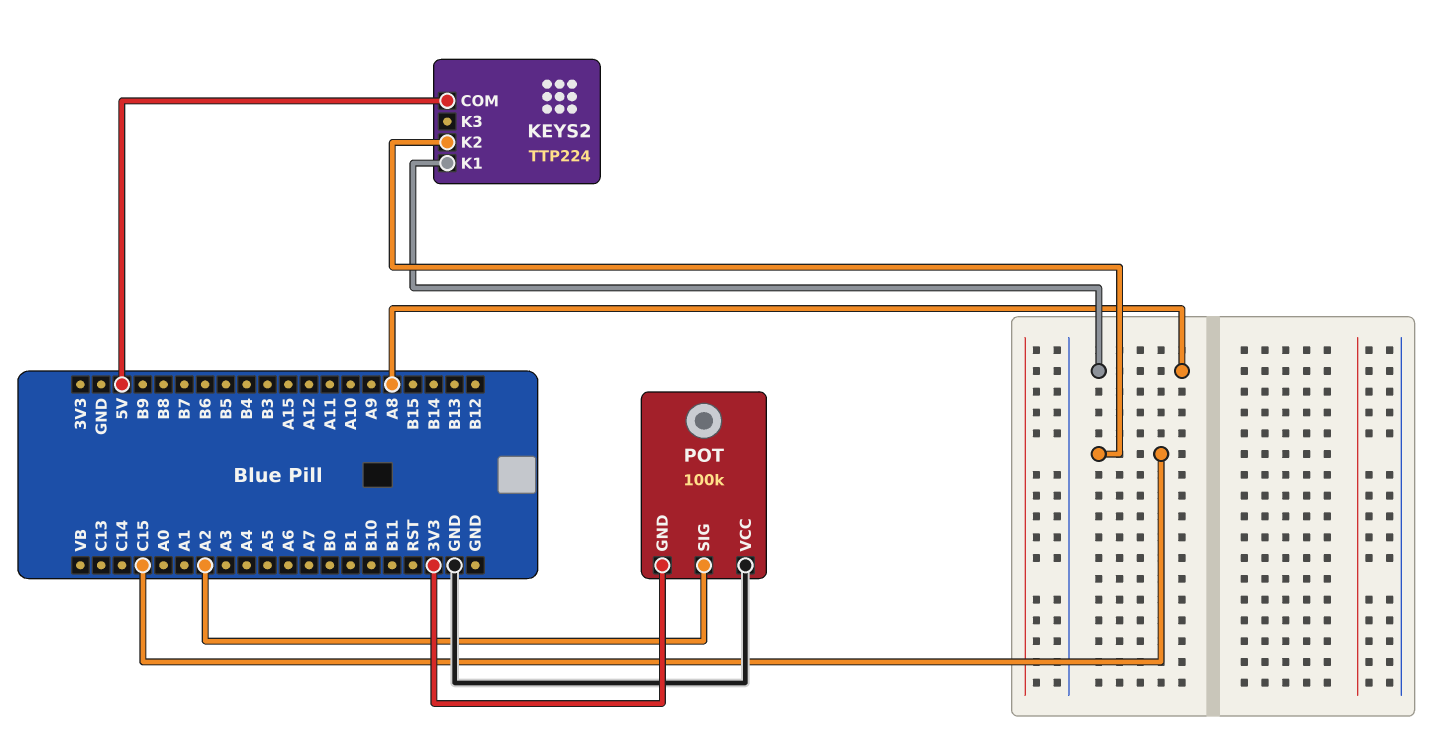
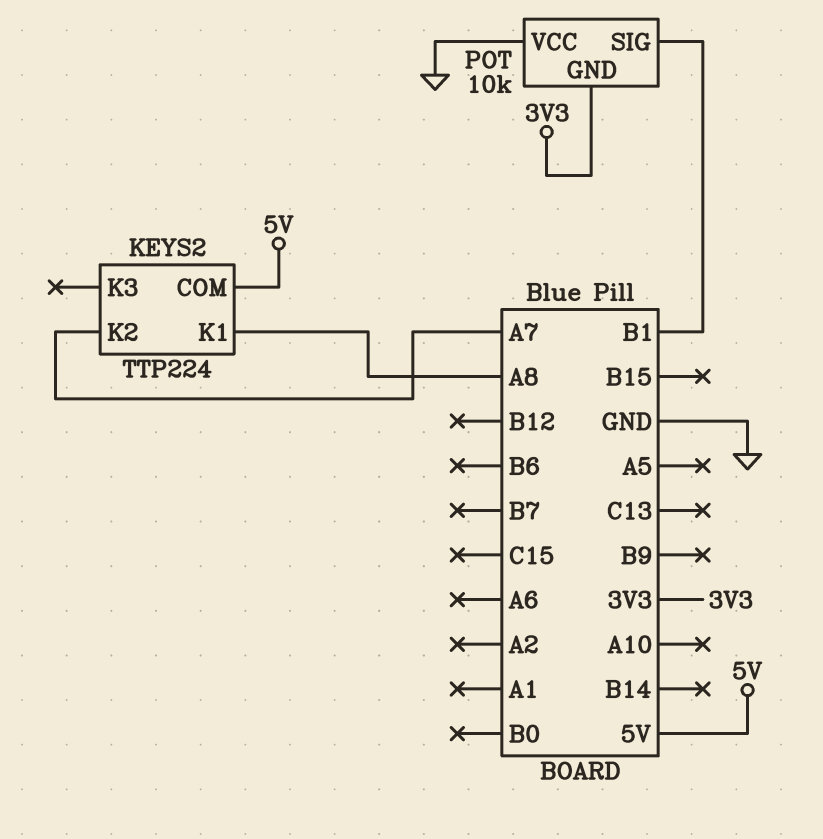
KEYS2 pin K2: C15 -> A7
POT: 100k -> 10k
POT pin SIG: A2 -> B1

